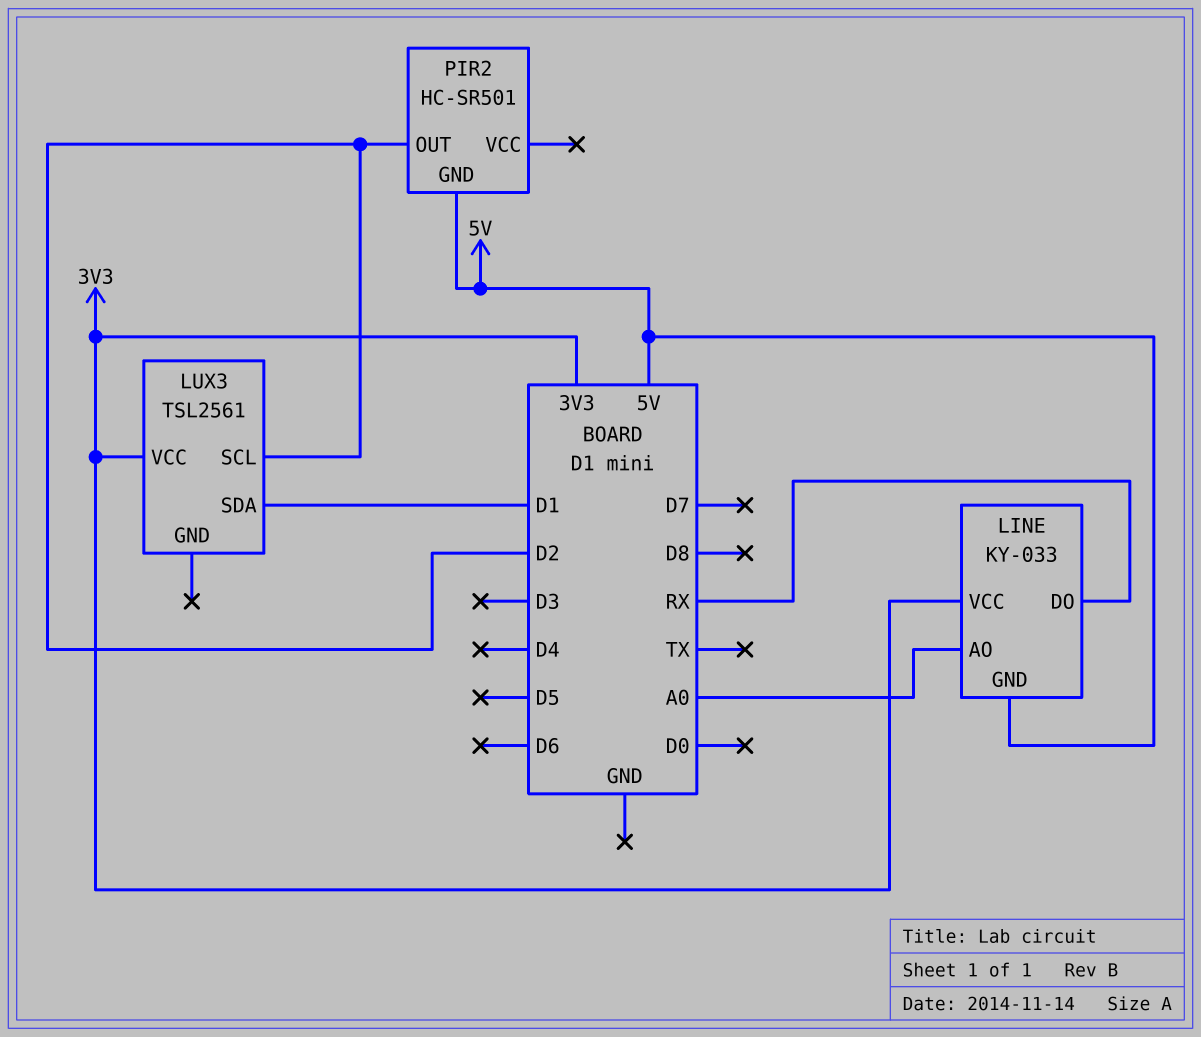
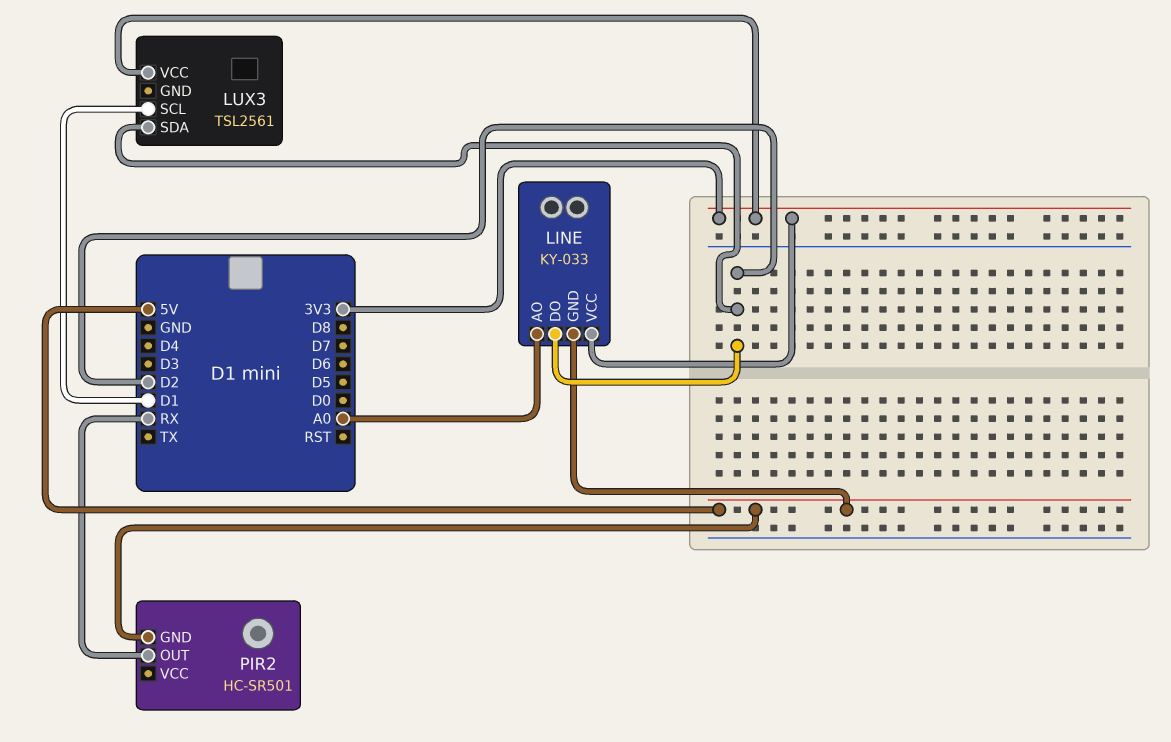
LINE pin DO: RX -> D2
LUX3 pin SCL: D2 -> D1
LUX3 pin SDA: D1 -> D2
PIR2 pin OUT: D2 -> RX

